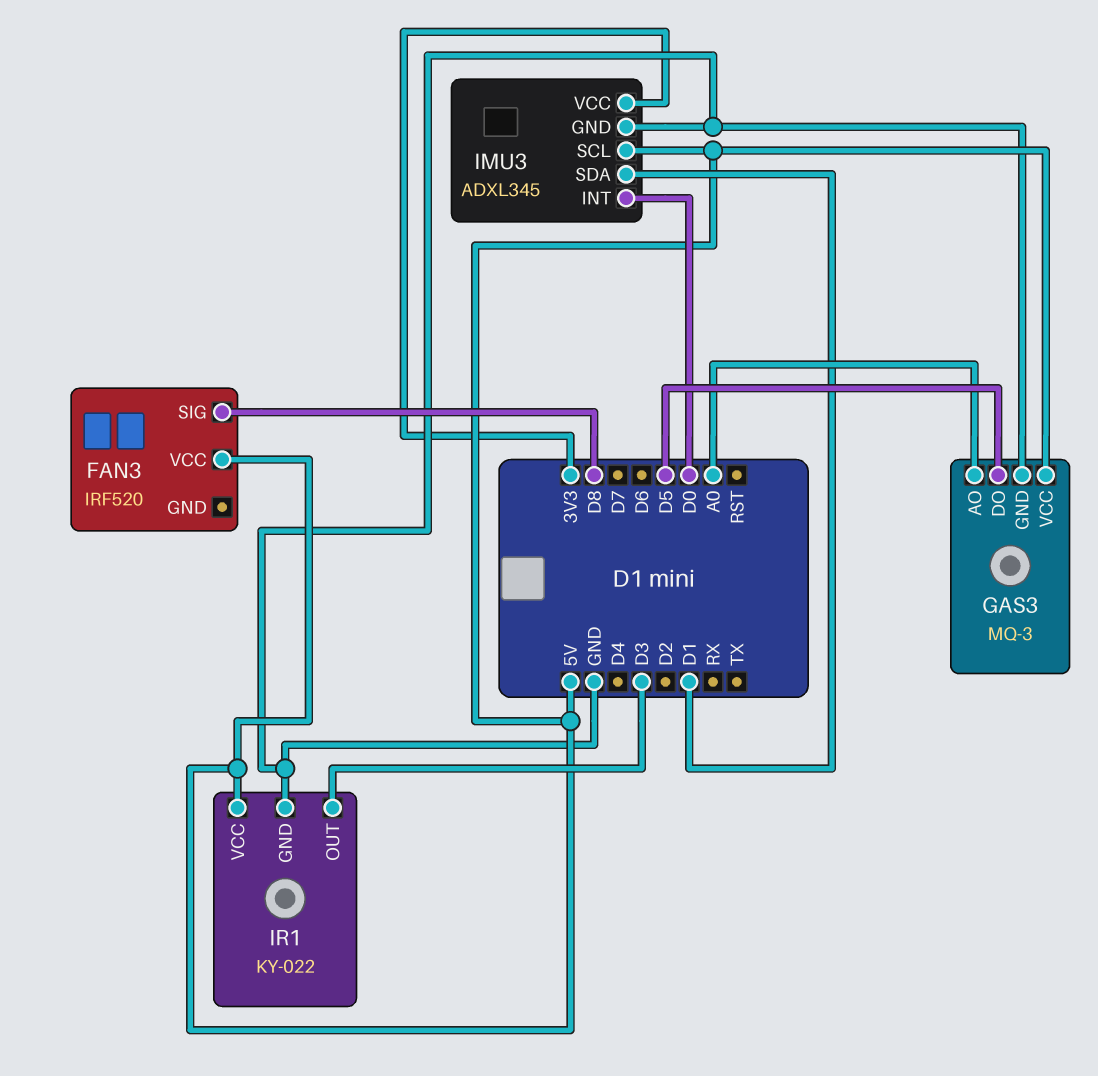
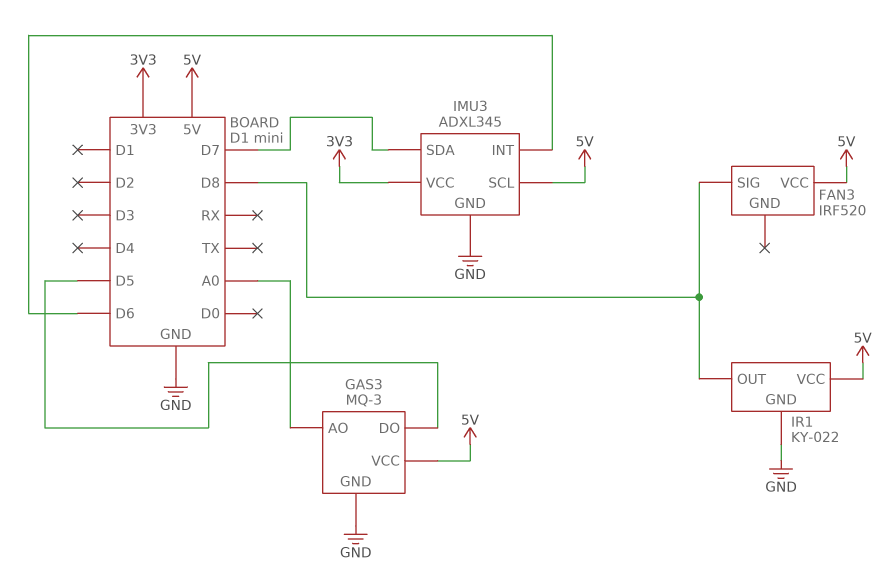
IMU3 pin INT: D0 -> D6
IMU3 pin SDA: D1 -> D7
IR1 pin OUT: D3 -> D8

